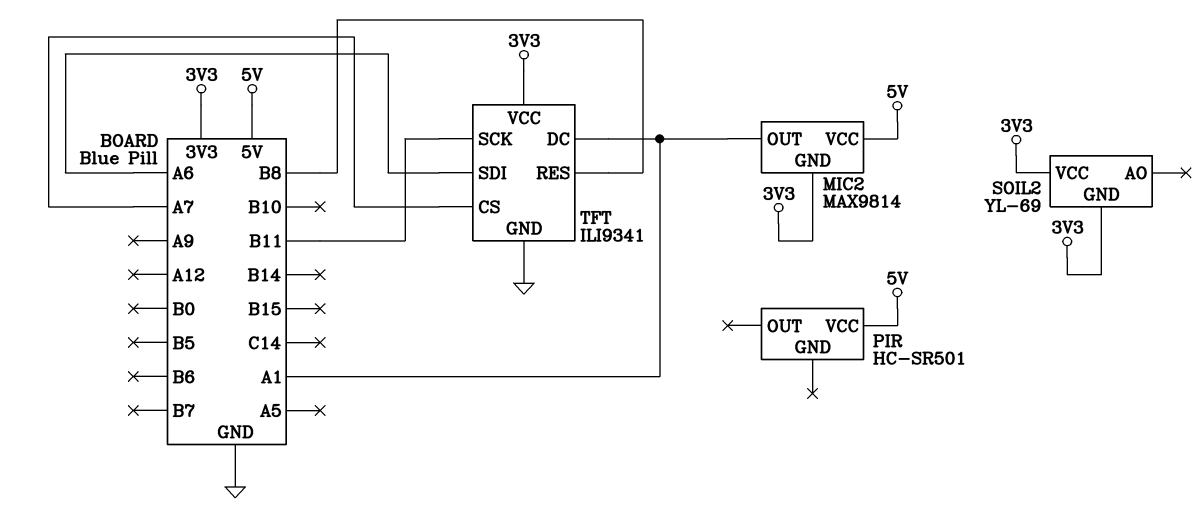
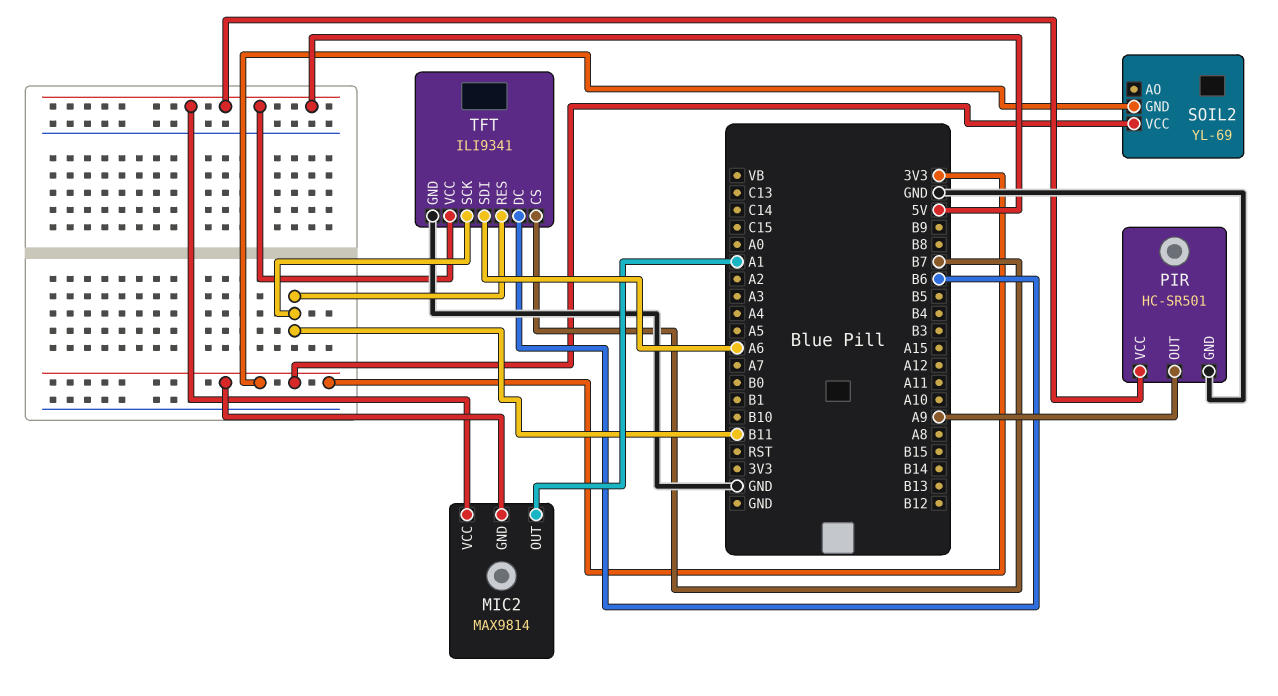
PIR pin GND: none -> GND
PIR pin OUT: none -> A9
TFT pin CS: A7 -> B7
TFT pin DC: A1 -> B6
TFT pin RES: B8 -> B11
TFT pin VCC: 3V3 -> 5V

